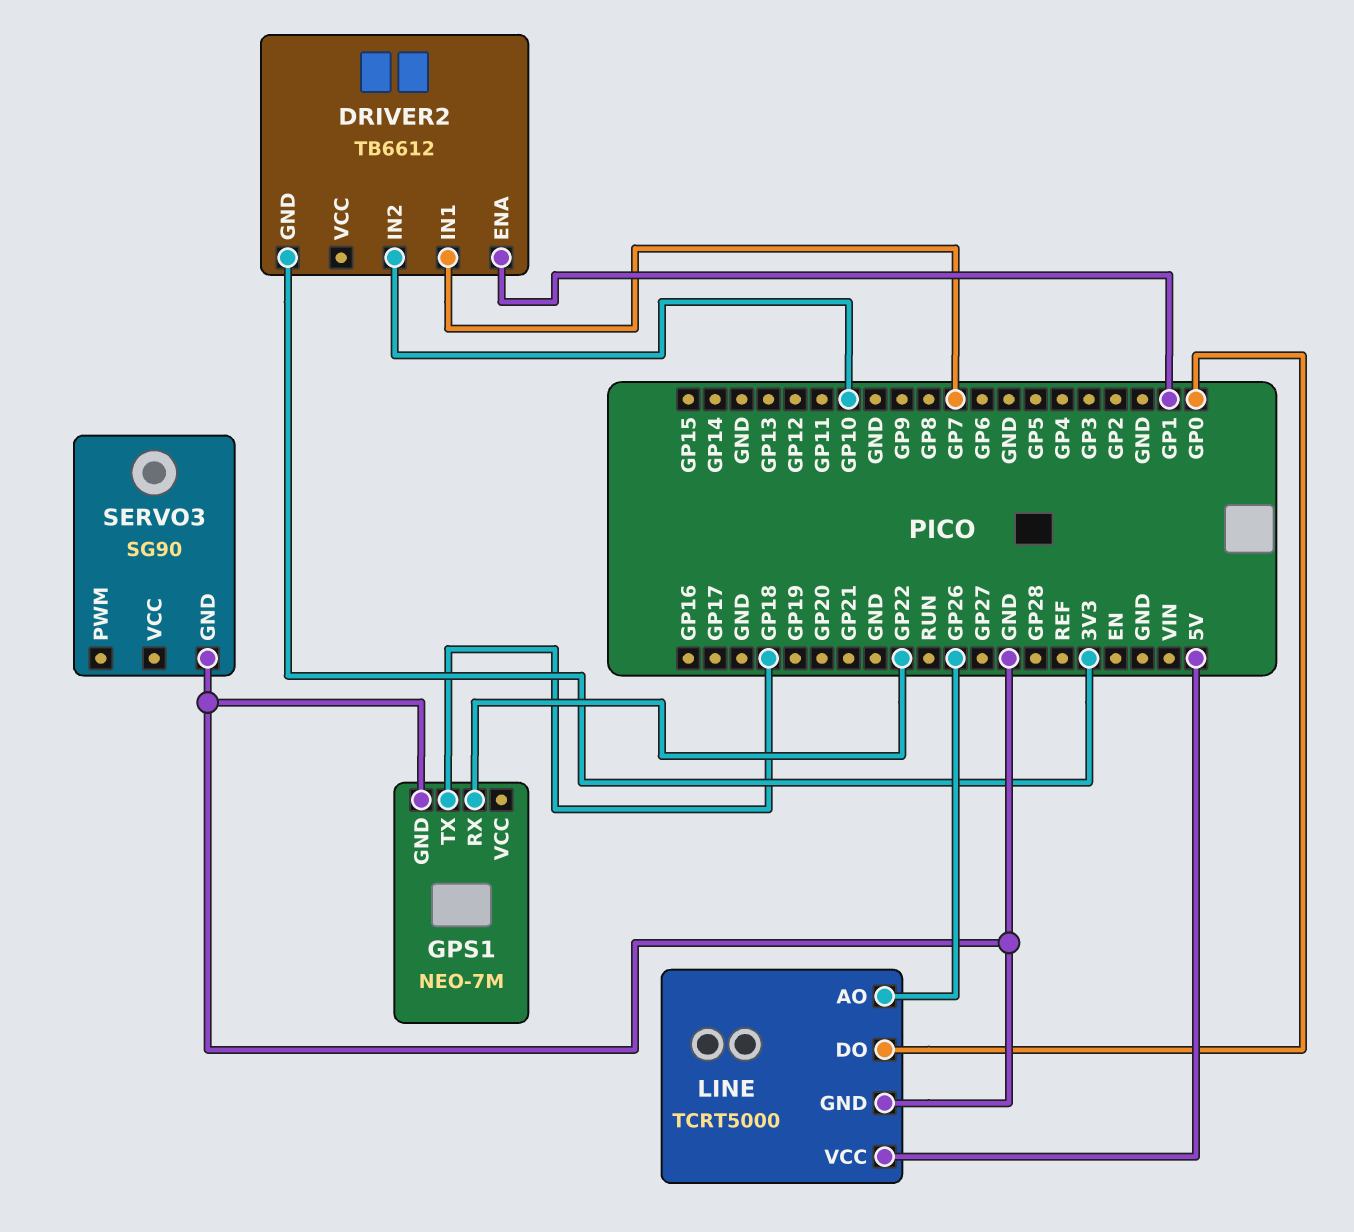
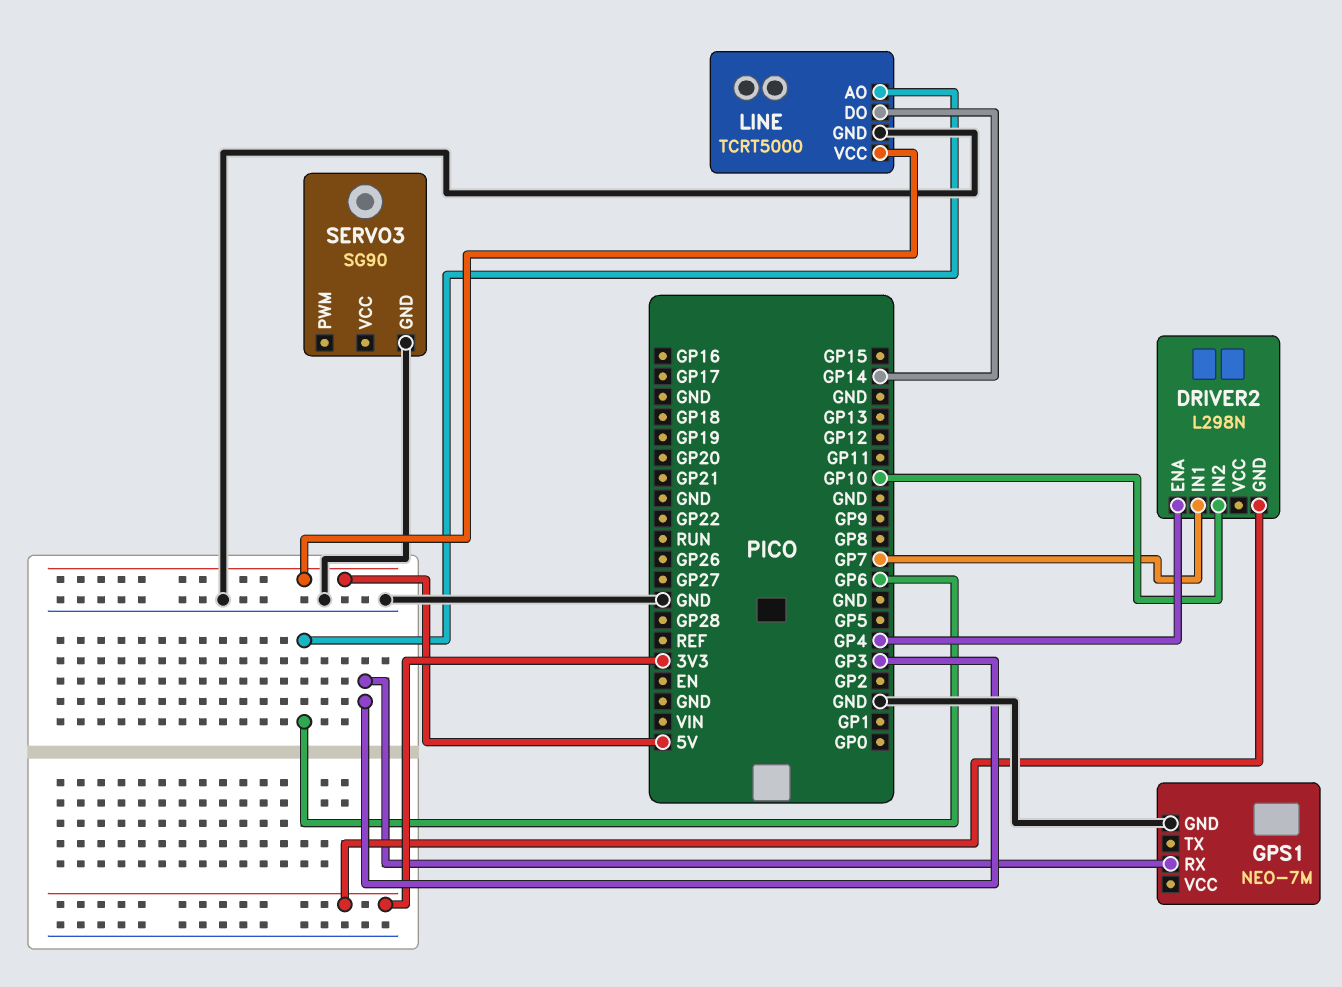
DRIVER2: TB6612 -> L298N
DRIVER2 pin ENA: GP1 -> GP4
GPS1 pin RX: GP22 -> GP3
GPS1 pin TX: GP18 -> none
LINE pin AO: GP26 -> GP6
LINE pin DO: GP0 -> GP14

